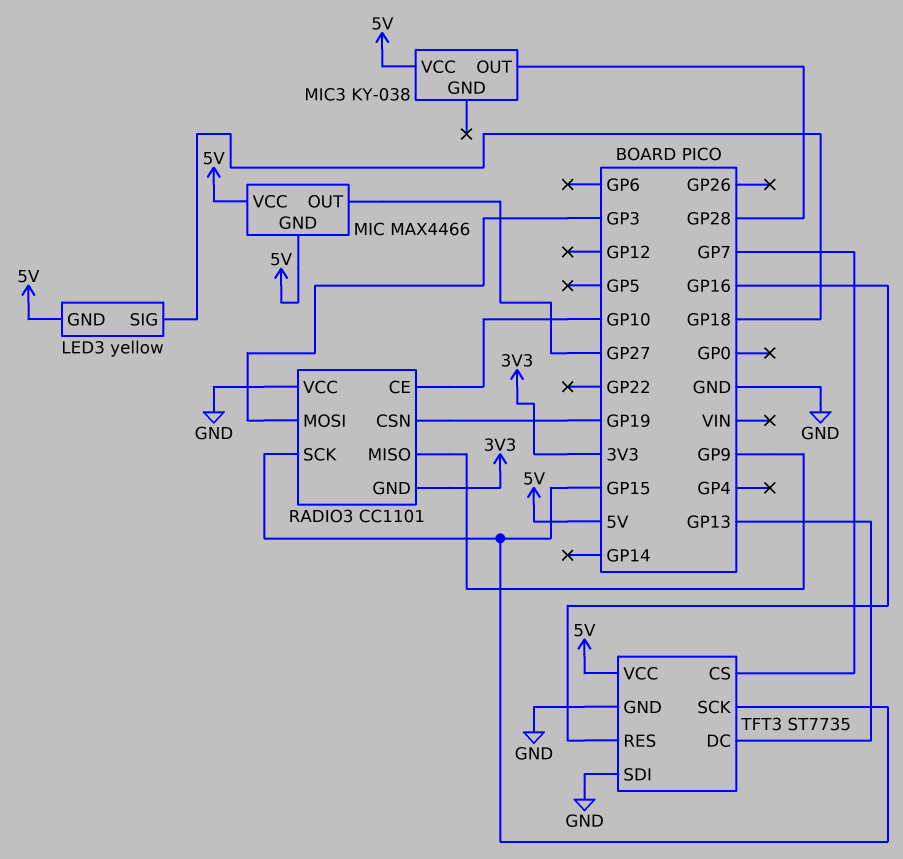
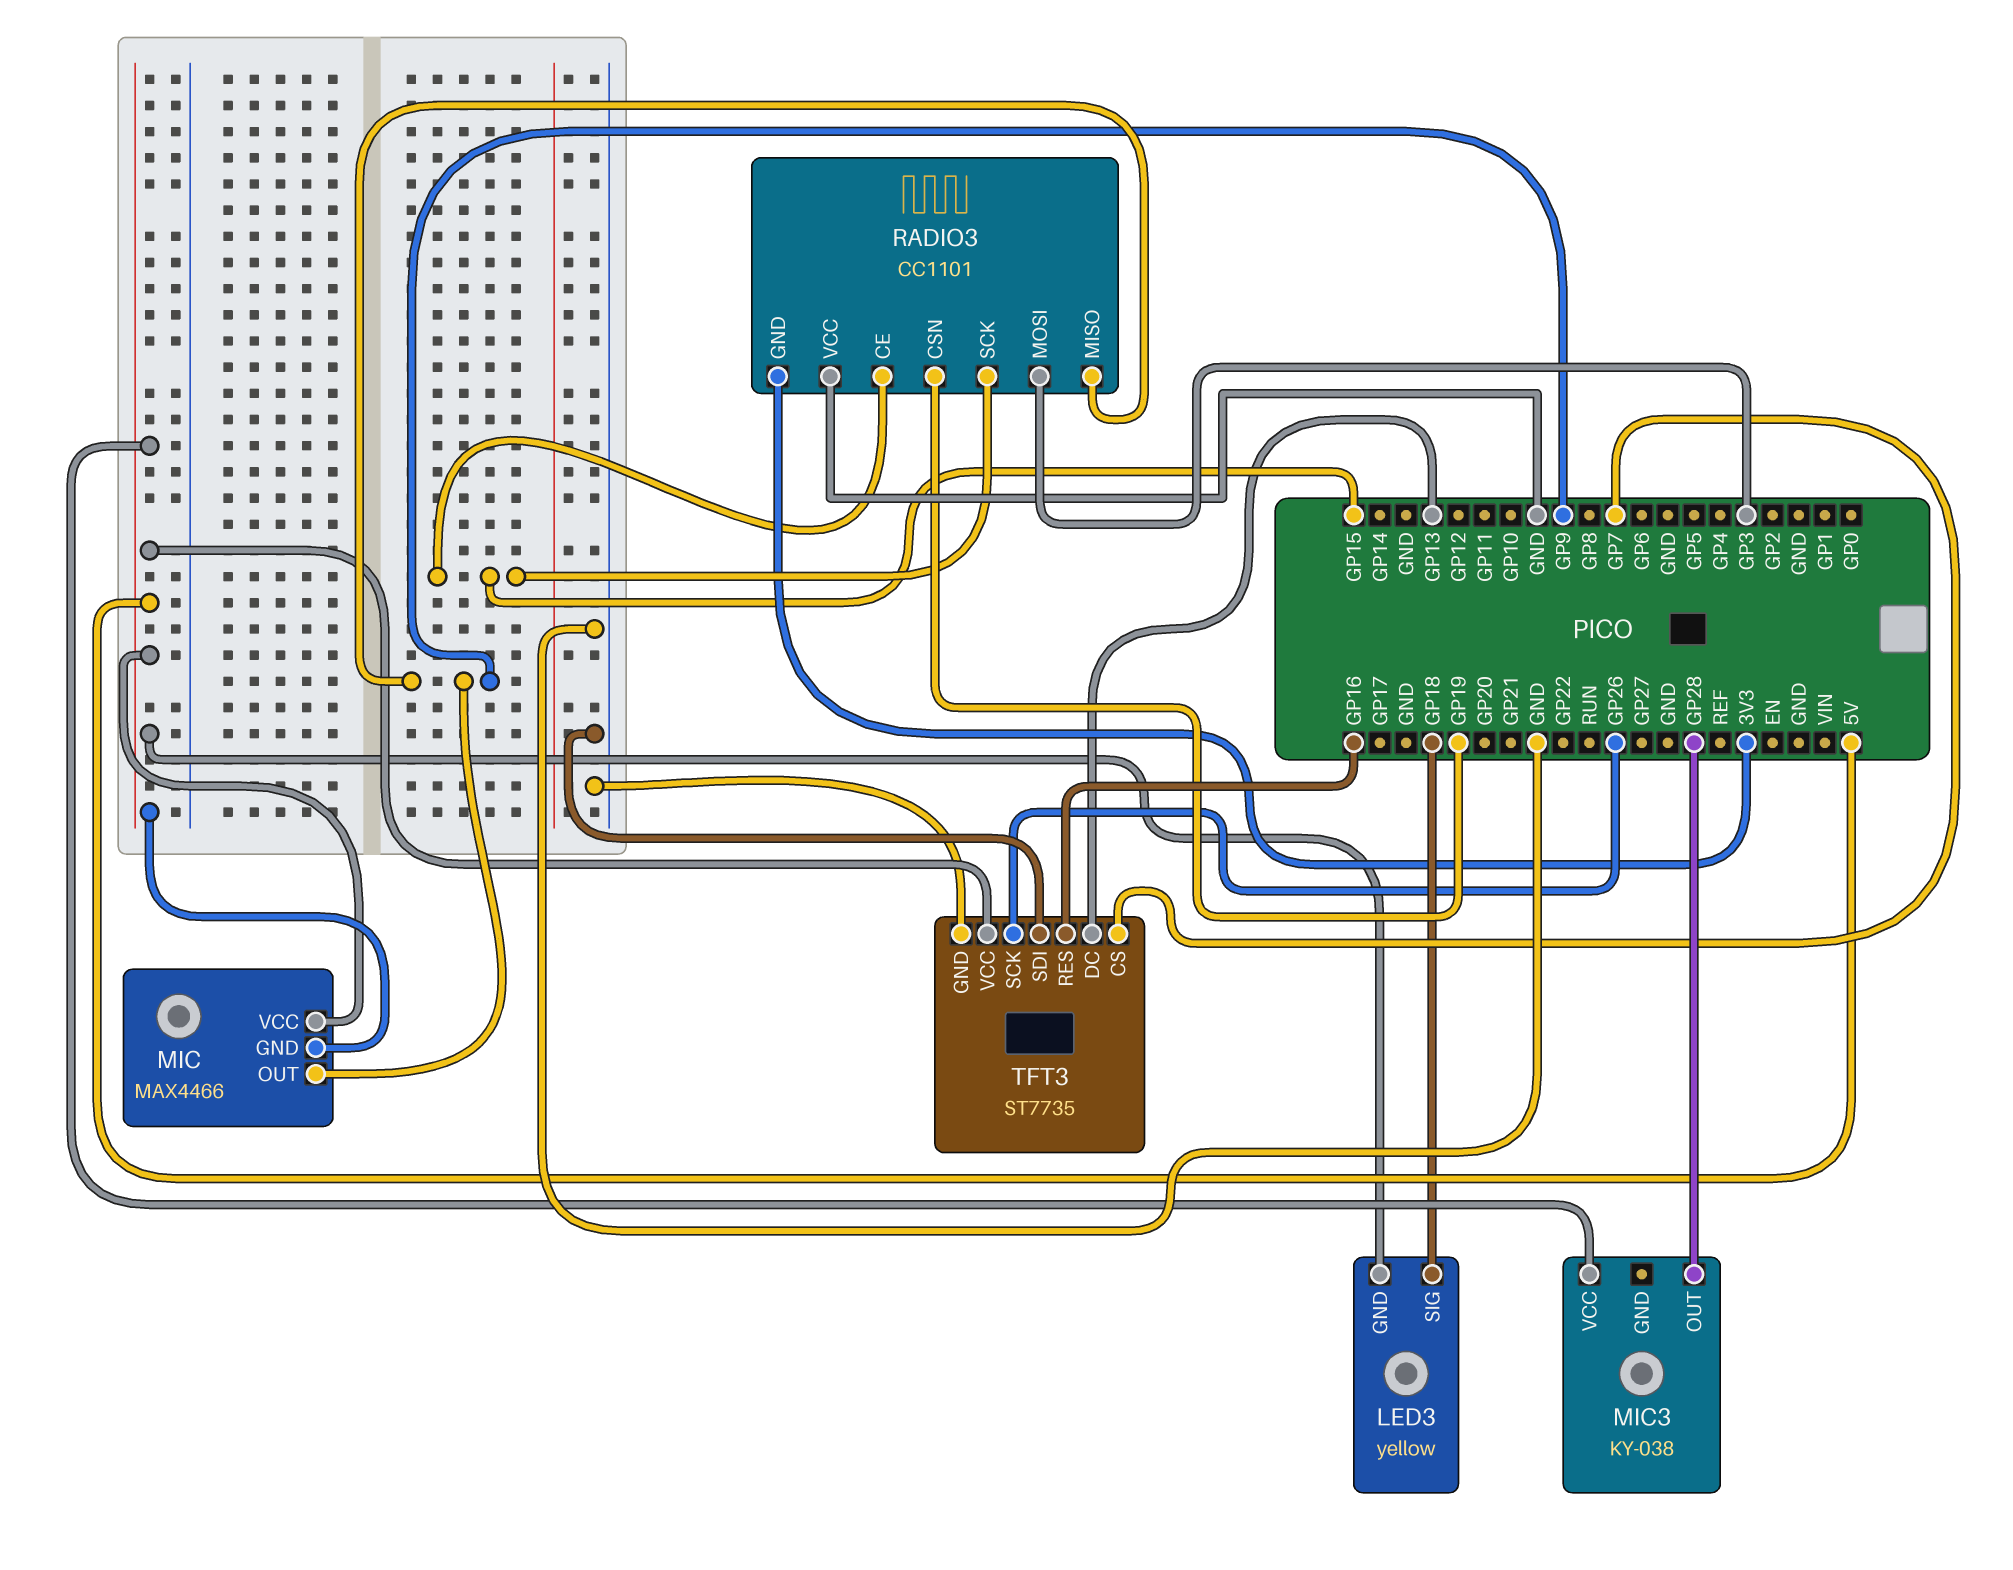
MIC pin OUT: GP27 -> GP9
RADIO3 pin CE: GP10 -> GP15
TFT3 pin SCK: GP15 -> GP26

